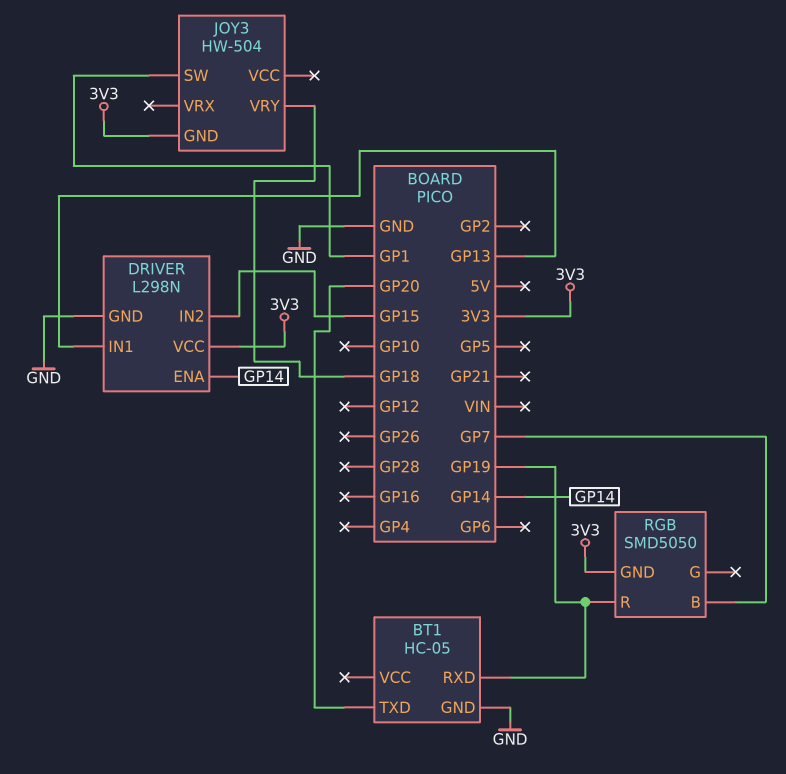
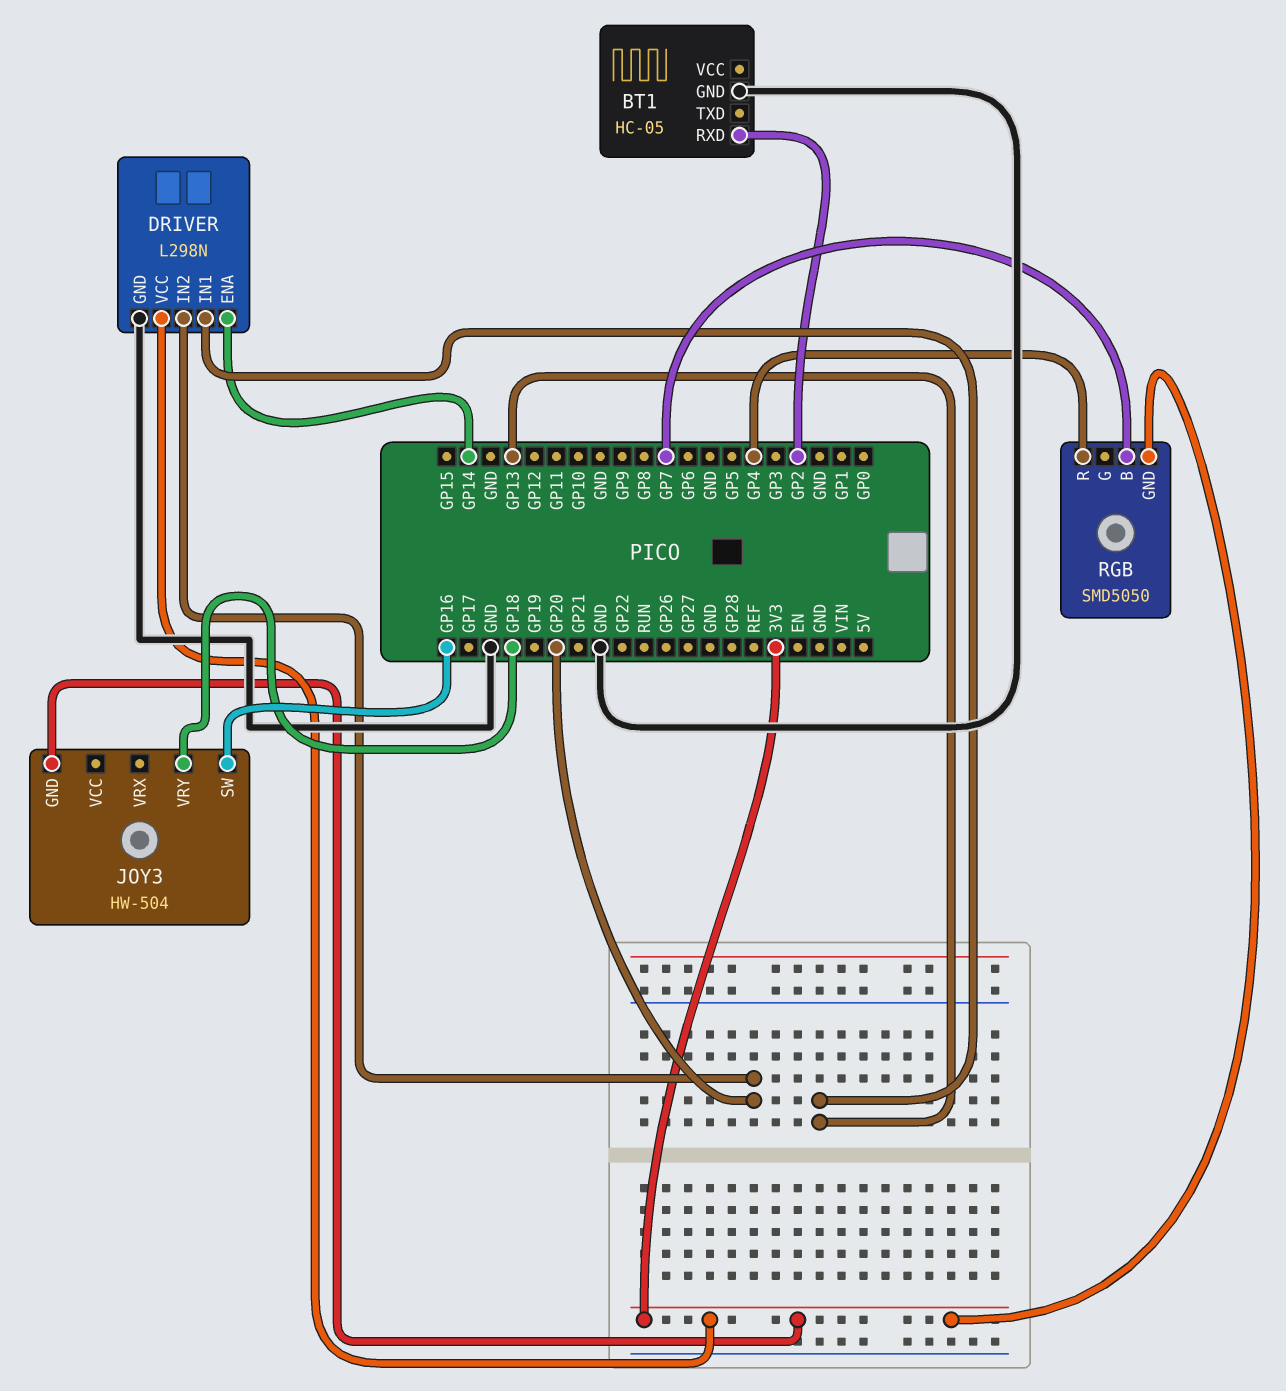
BT1 pin RXD: GP19 -> GP2
BT1 pin TXD: GP20 -> none
DRIVER pin IN2: GP15 -> GP20
JOY3 pin SW: GP1 -> GP16
RGB pin R: GP19 -> GP4

